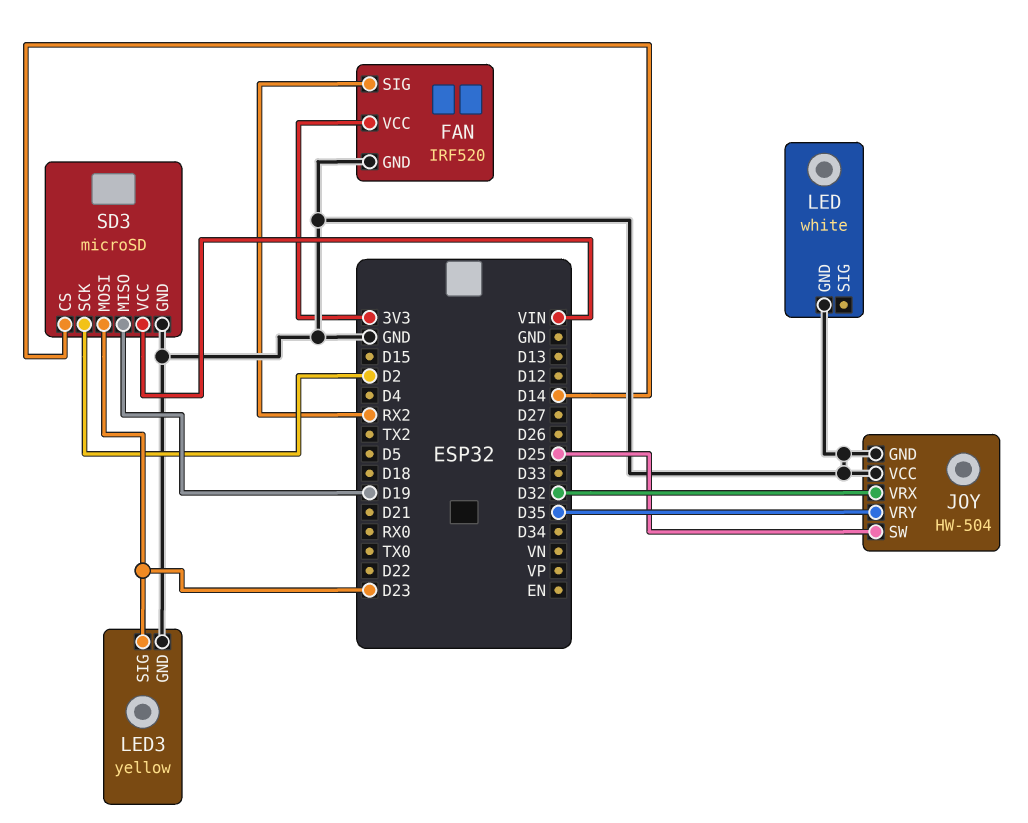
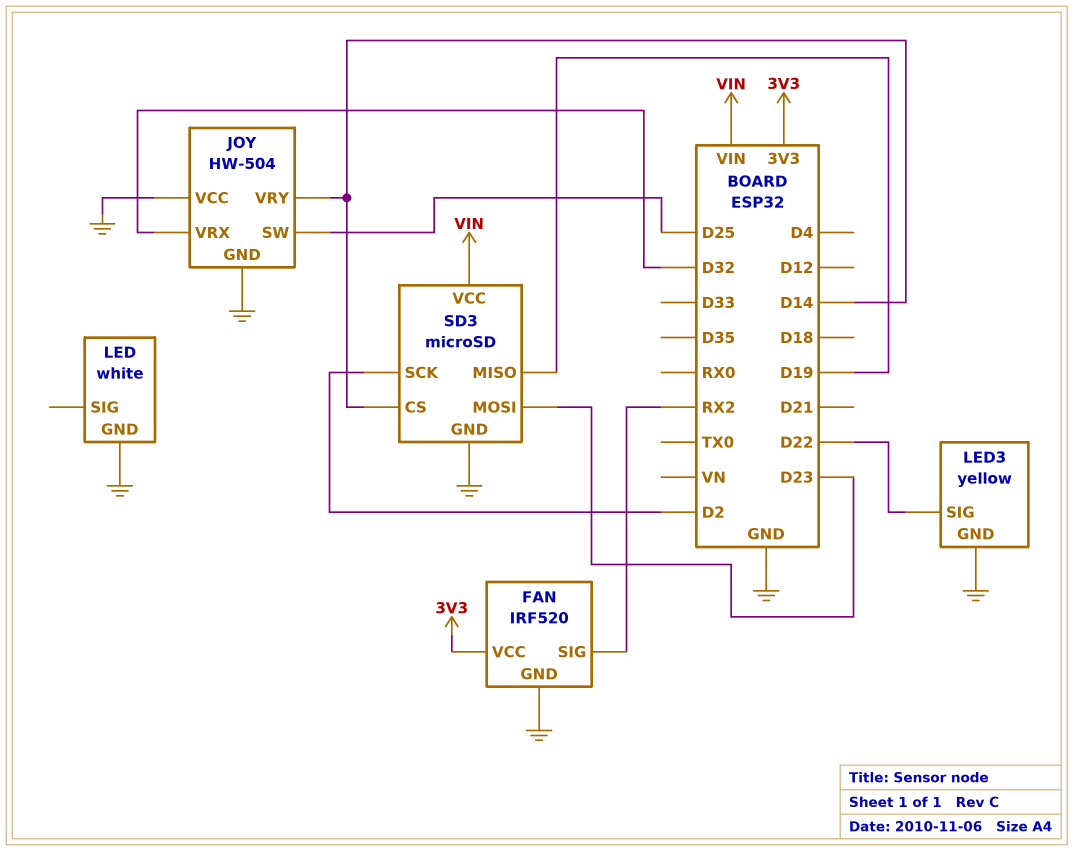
JOY pin VRY: D35 -> D14
LED3 pin SIG: D23 -> D22

